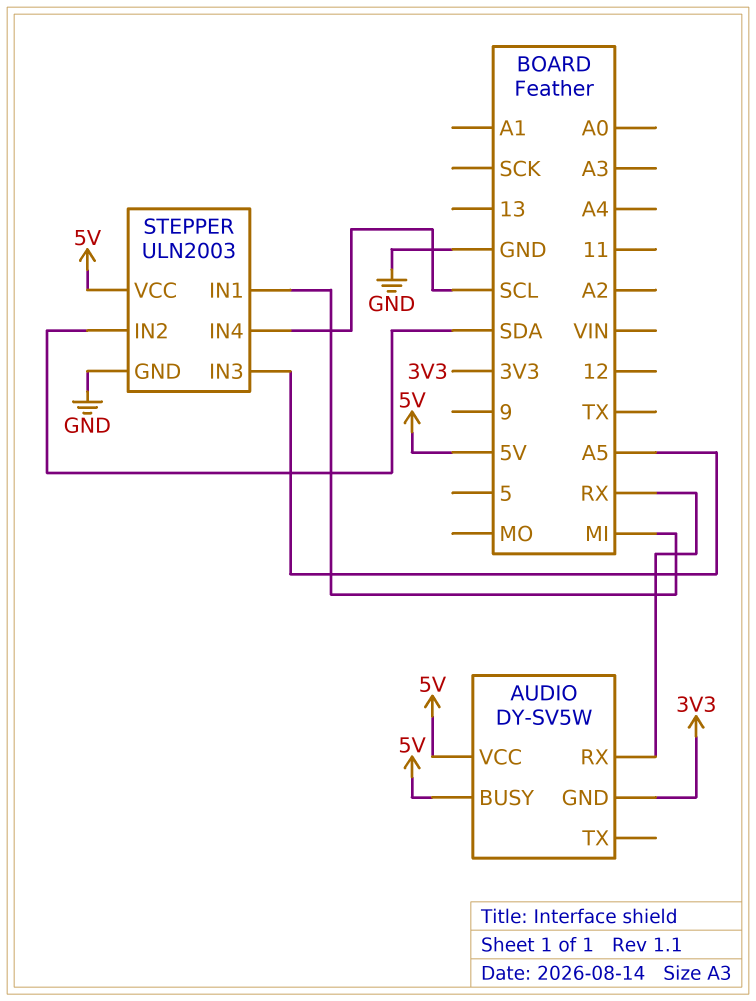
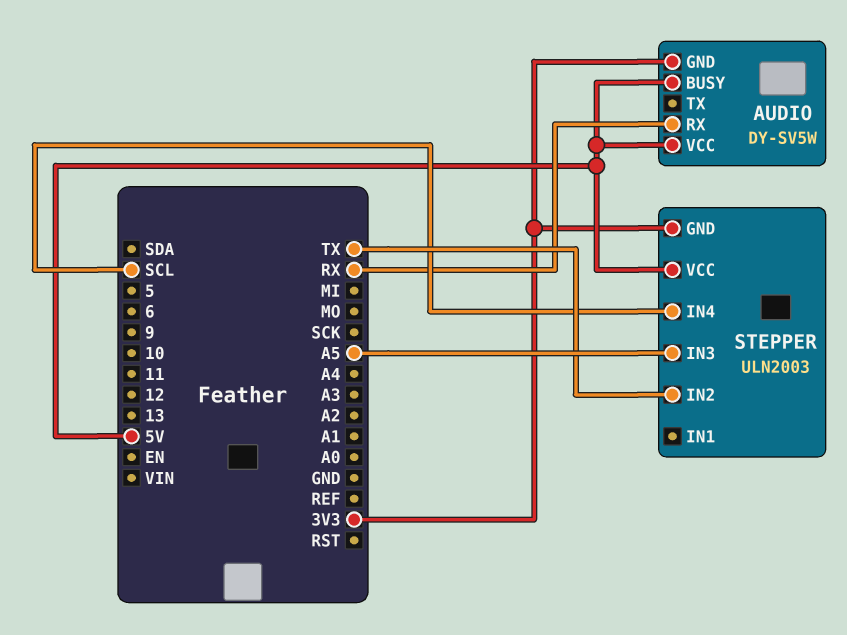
STEPPER pin GND: GND -> 3V3
STEPPER pin IN1: MI -> none
STEPPER pin IN2: SDA -> TX

